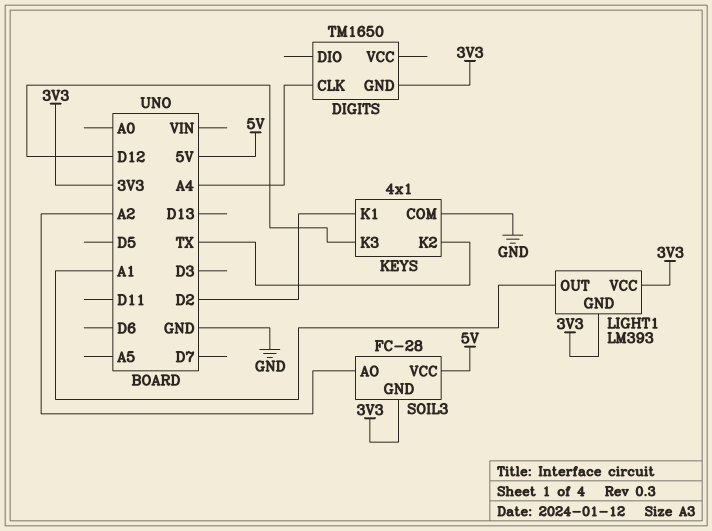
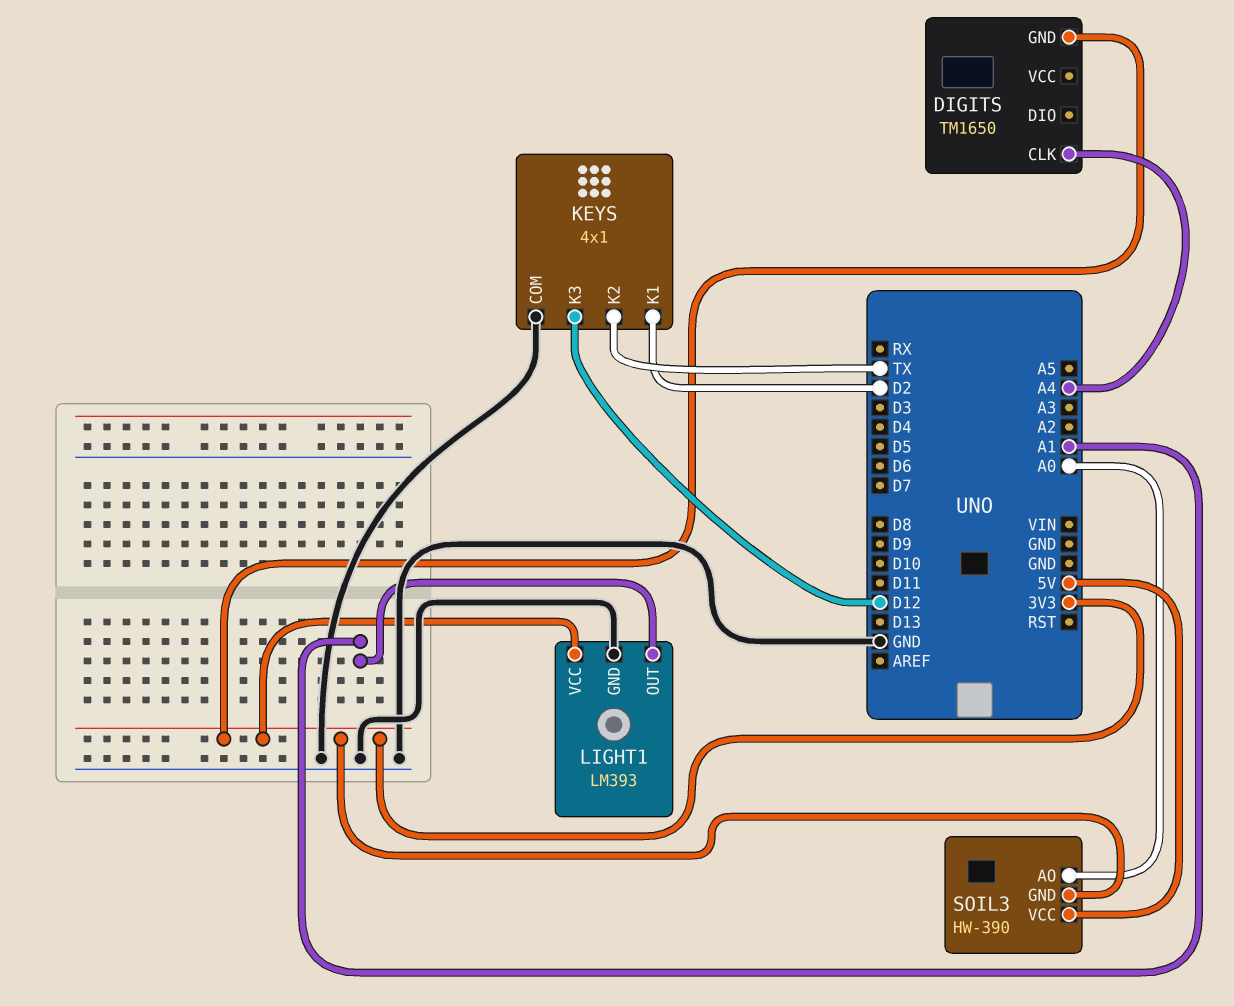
LIGHT1 pin GND: 3V3 -> GND
SOIL3: FC-28 -> HW-390
SOIL3 pin AO: A2 -> A0

